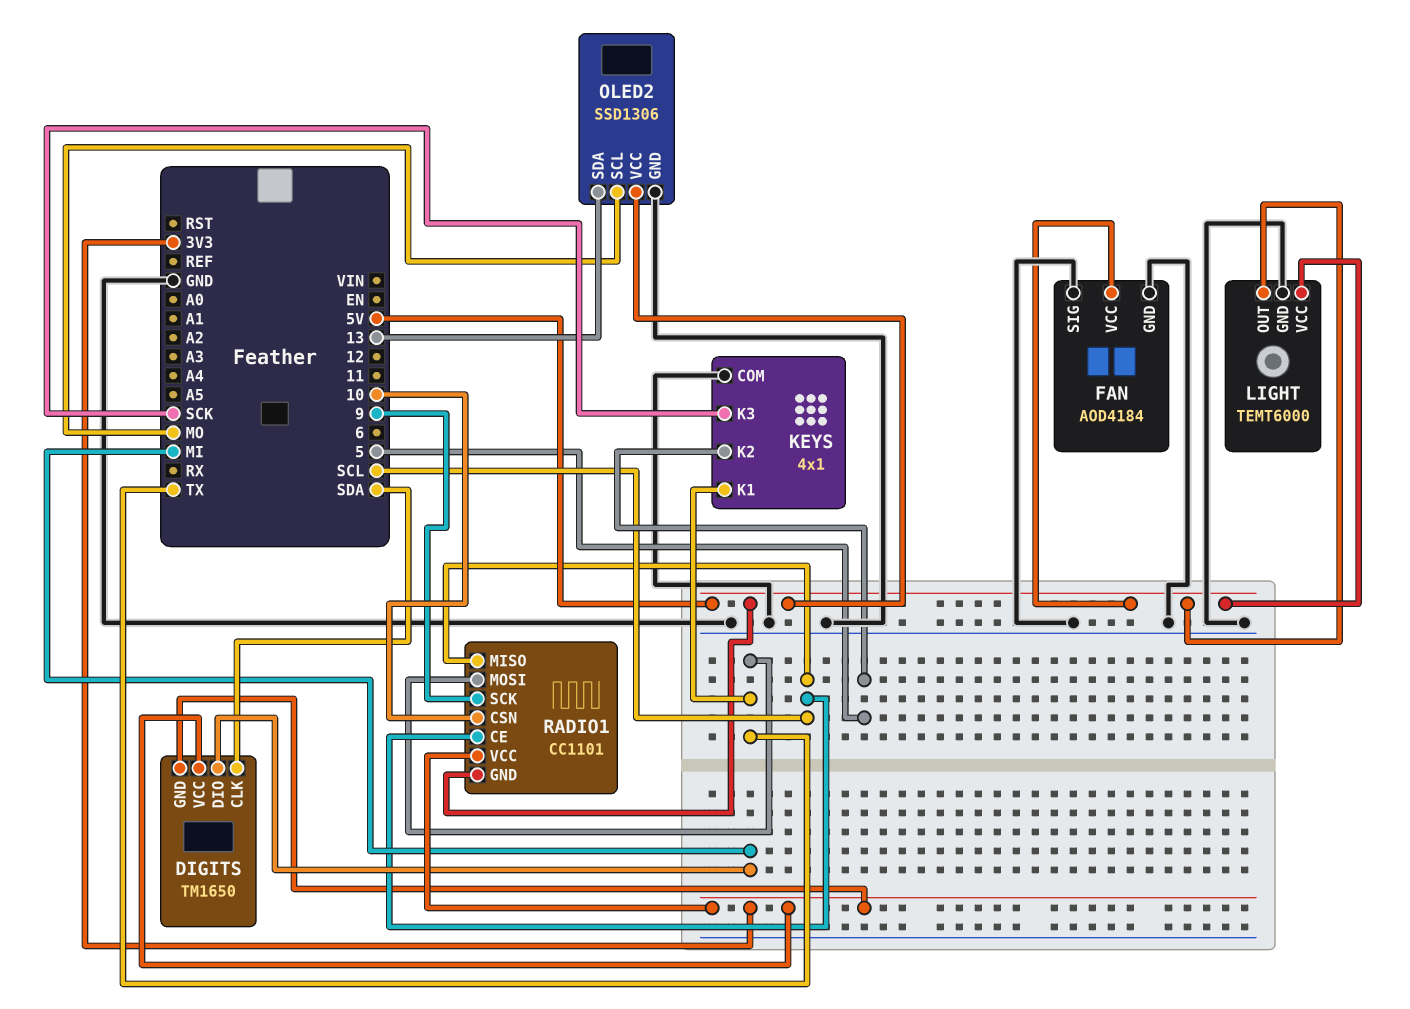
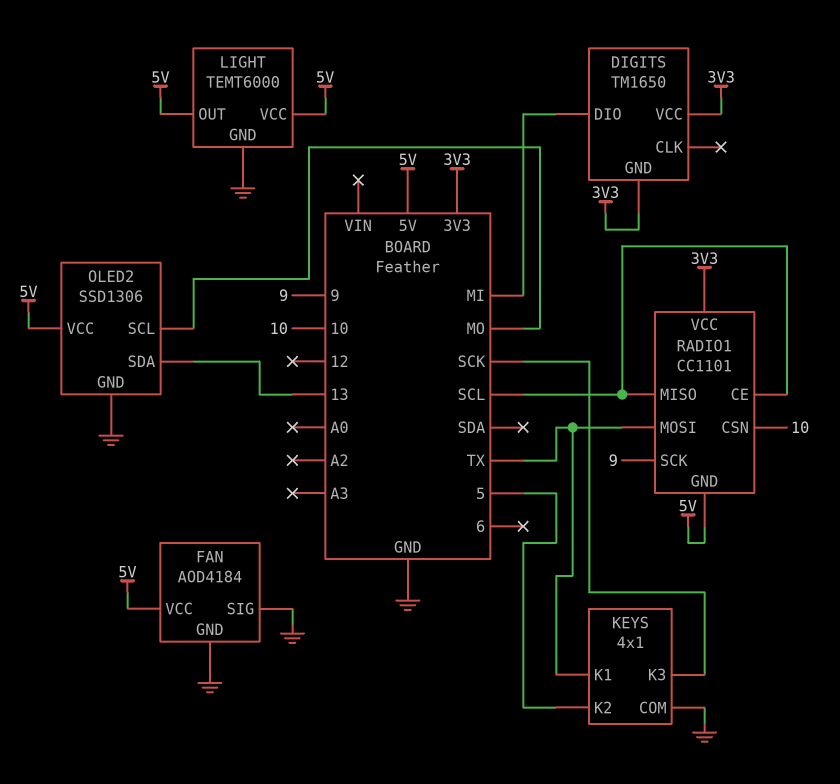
DIGITS pin CLK: SDA -> none

